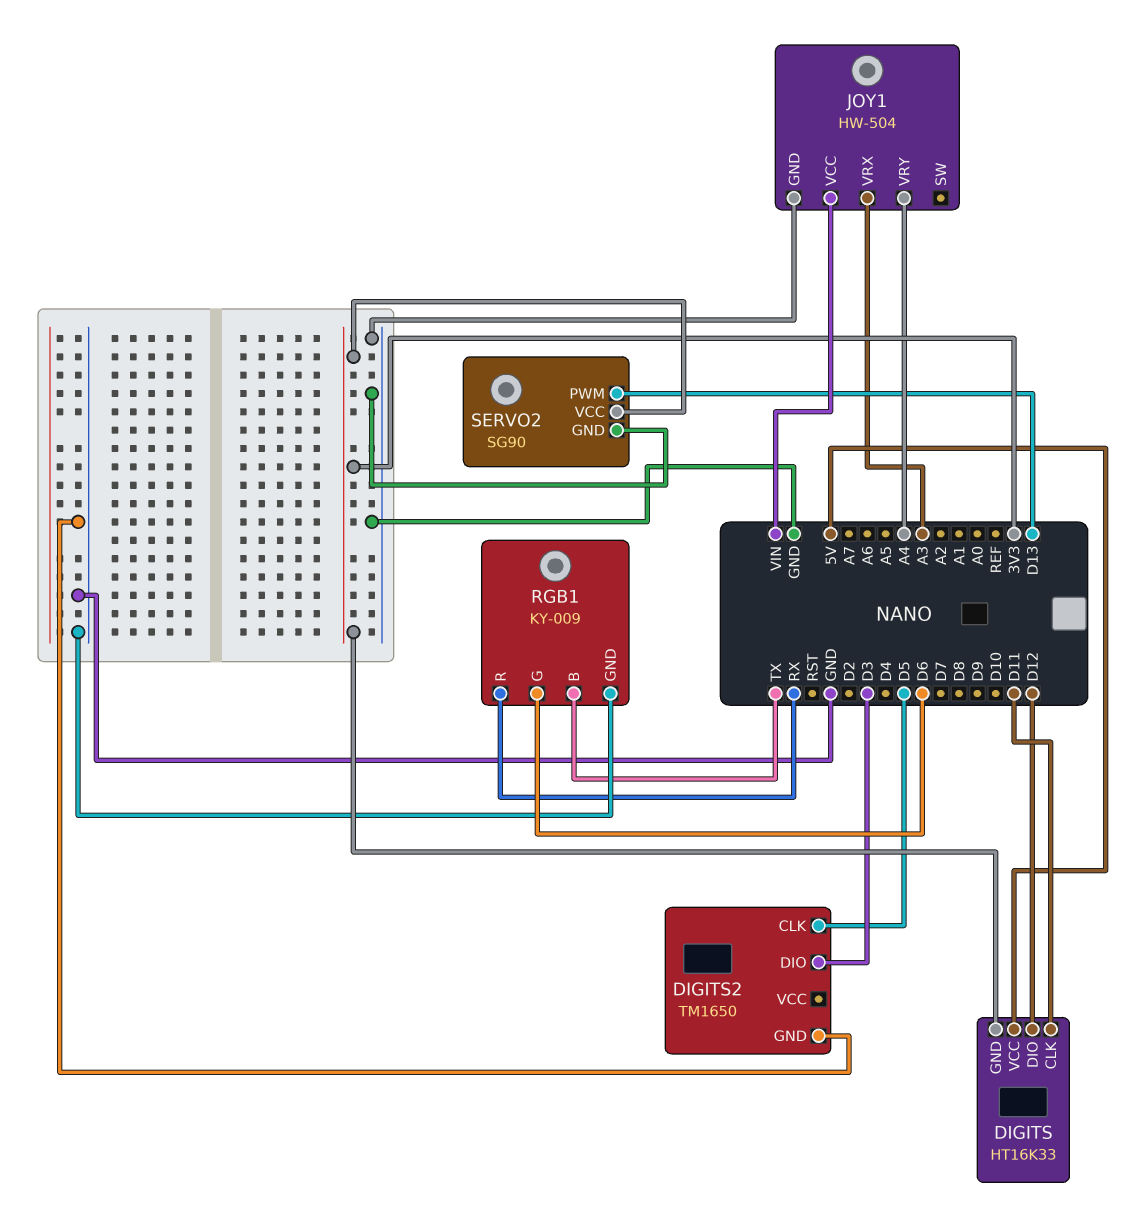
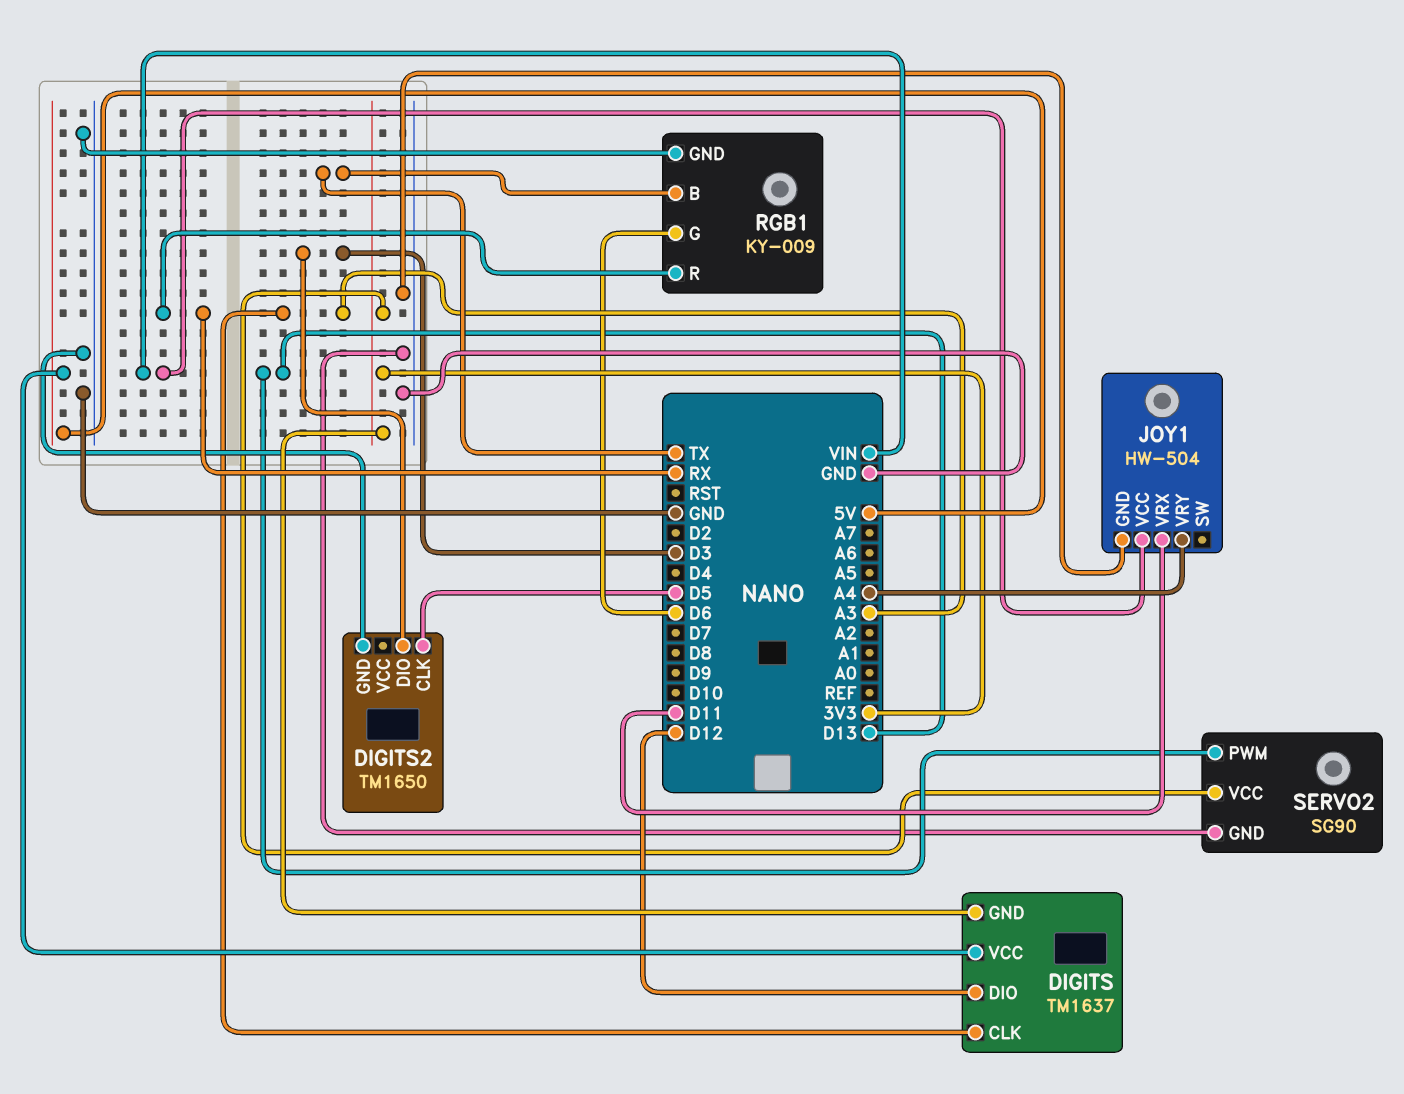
DIGITS: HT16K33 -> TM1637
DIGITS pin CLK: D11 -> A3
JOY1 pin VRX: A3 -> D11

